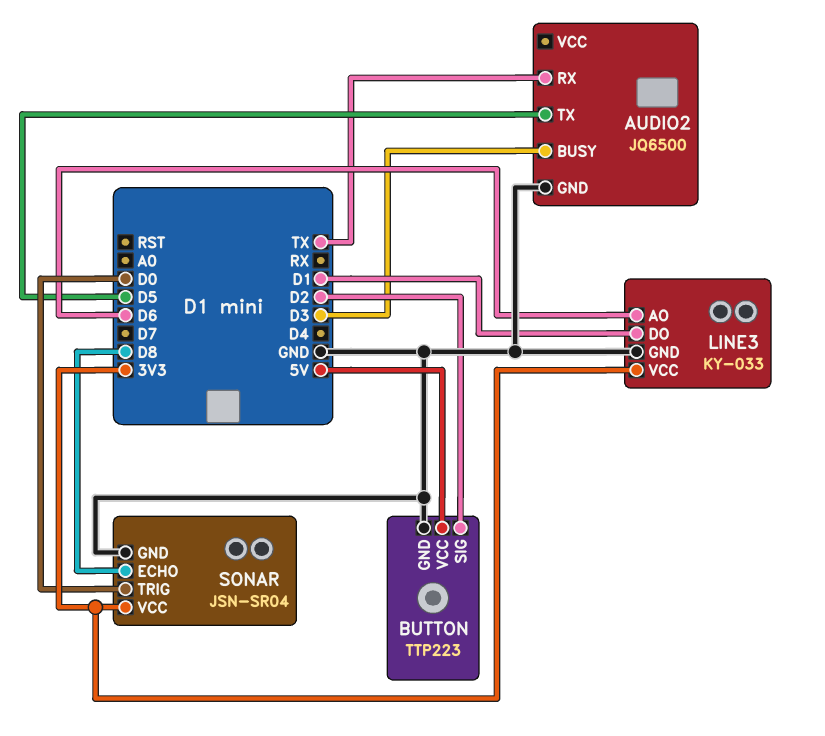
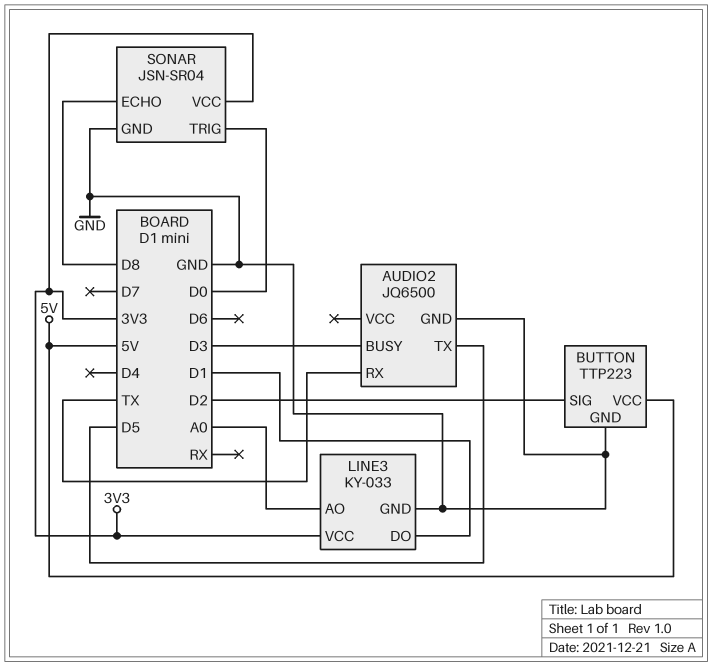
LINE3 pin AO: D6 -> A0

